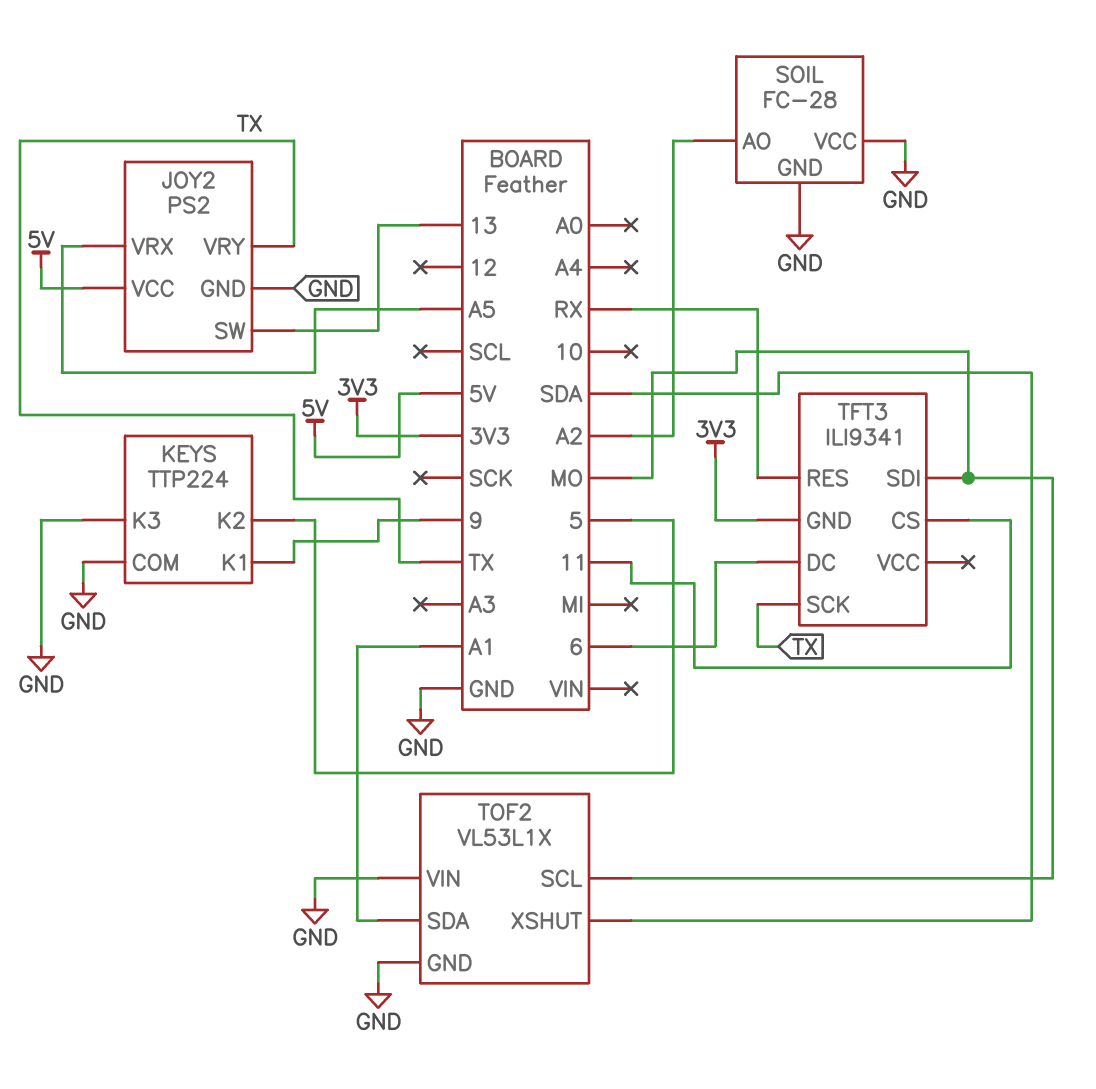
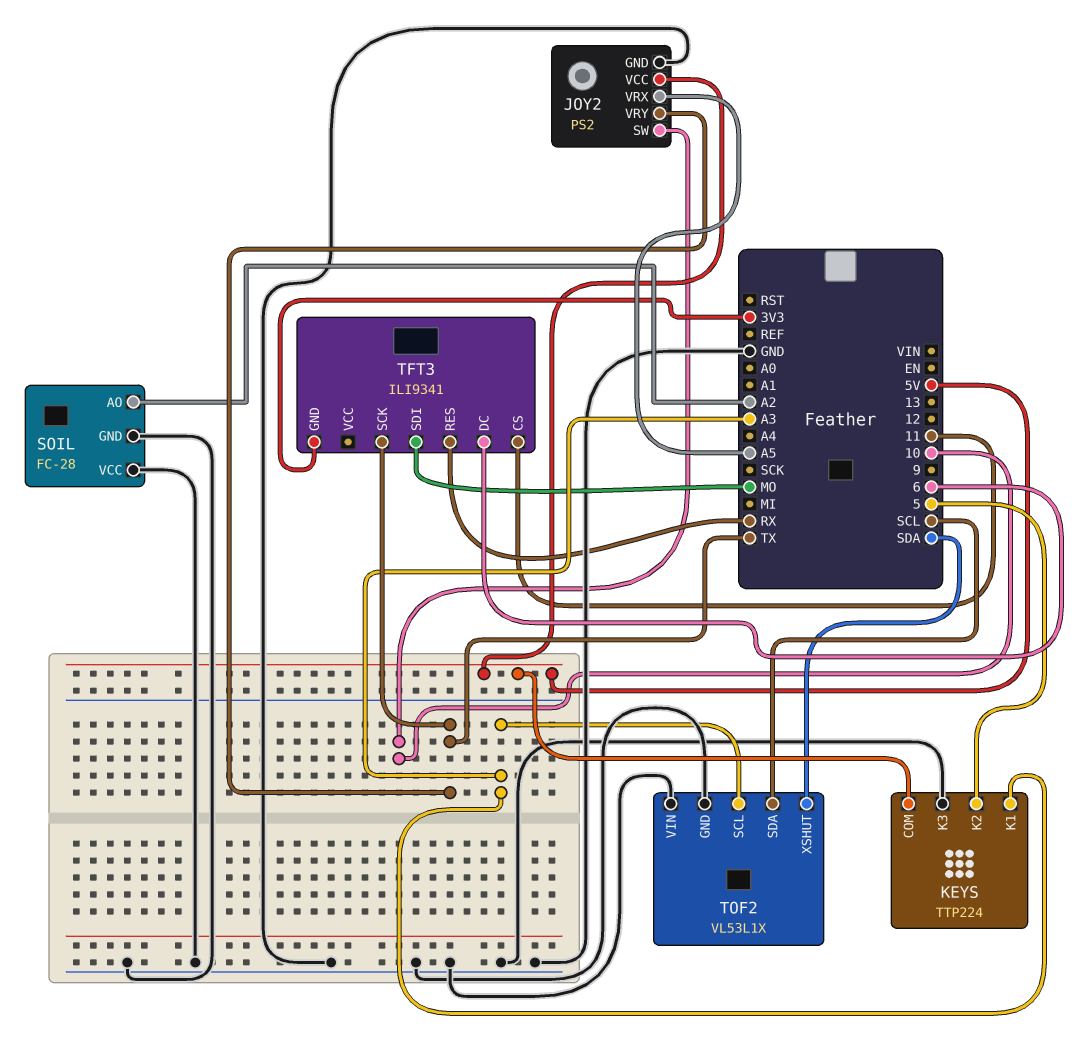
JOY2 pin SW: 13 -> 10
KEYS pin COM: GND -> 5V
KEYS pin K1: 9 -> A3
TOF2 pin SCL: MO -> A3
TOF2 pin SDA: A1 -> SCL

